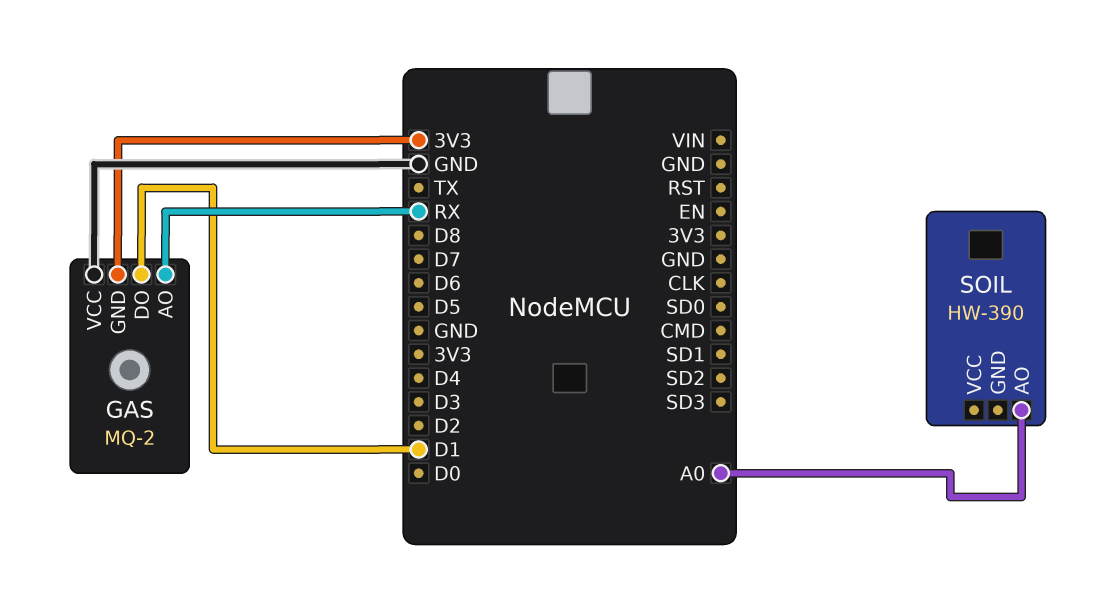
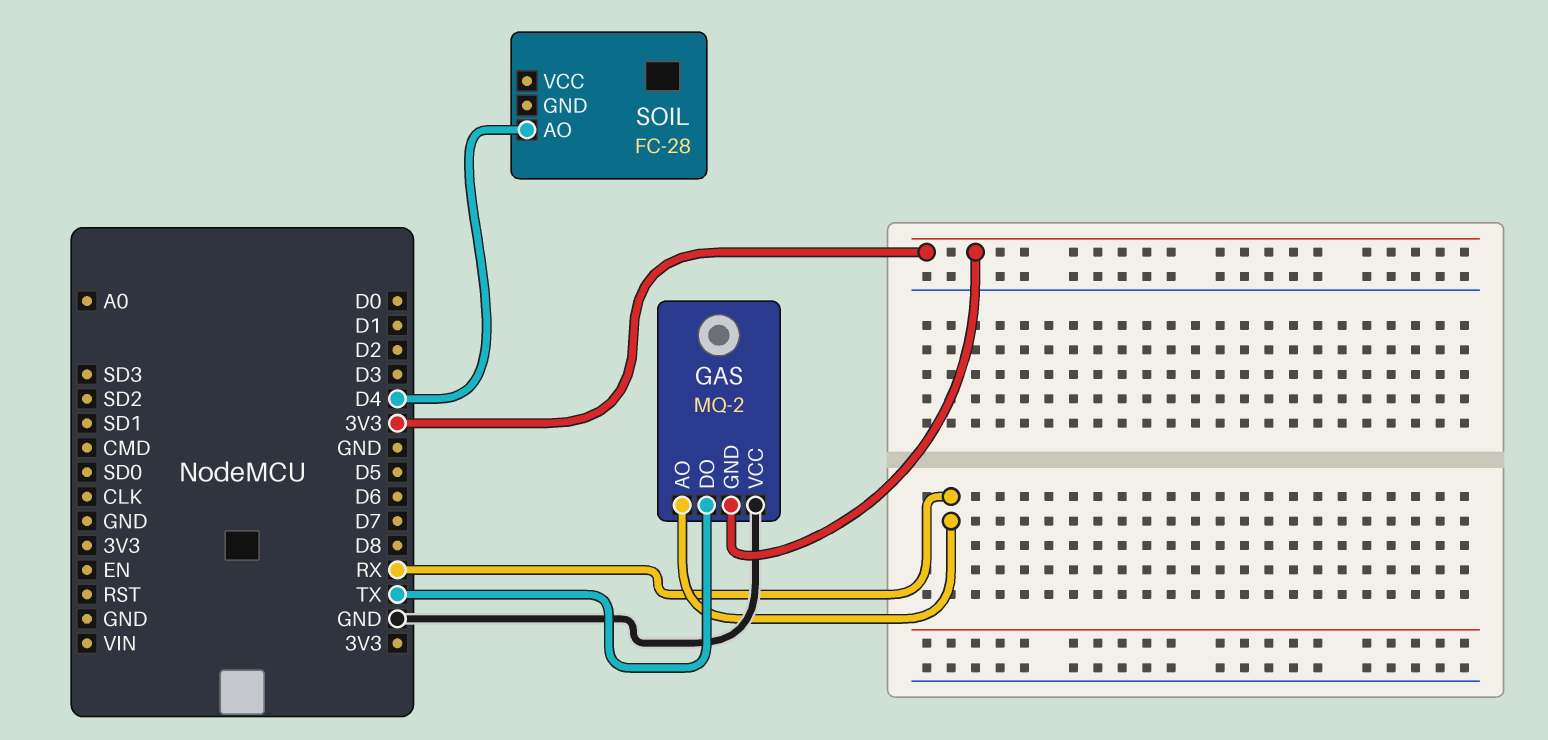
GAS pin DO: D1 -> TX
SOIL: HW-390 -> FC-28
SOIL pin AO: A0 -> D4

